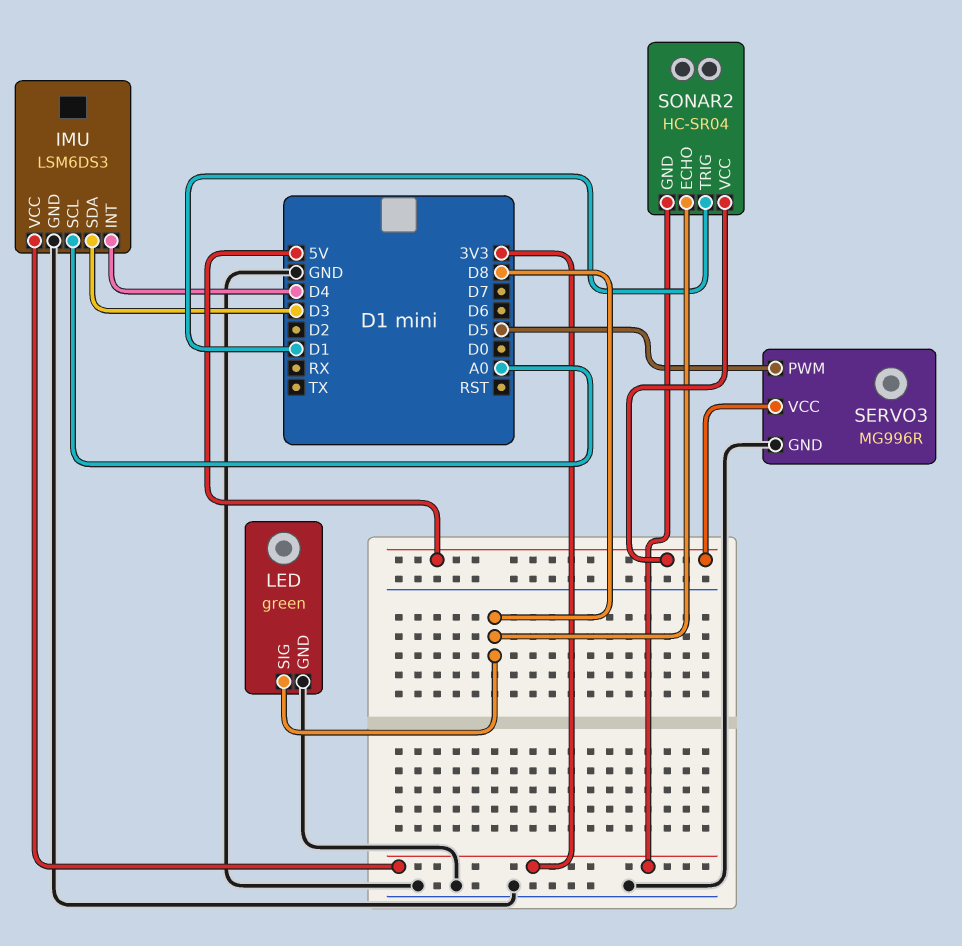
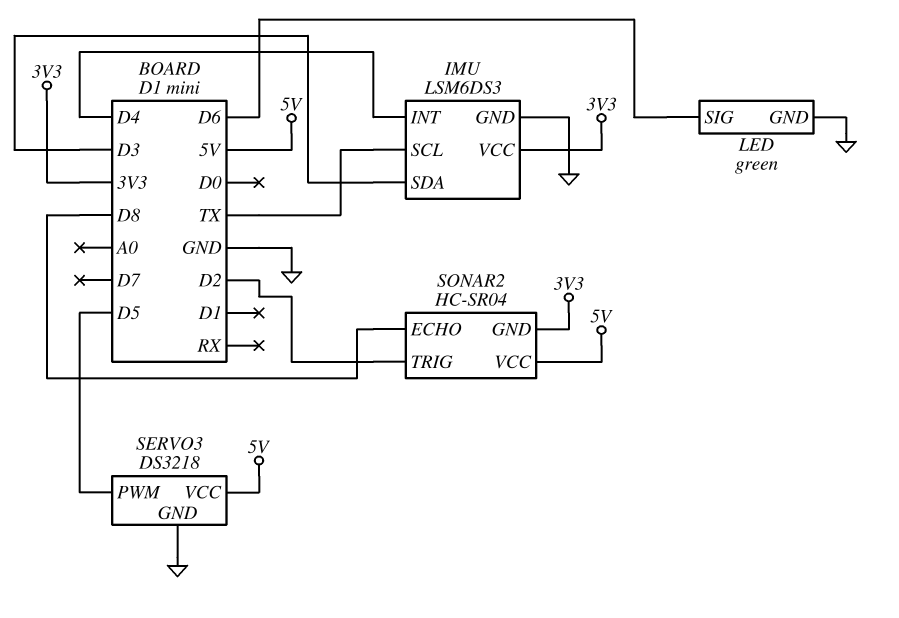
IMU pin SCL: A0 -> TX
LED pin SIG: D8 -> D6
SERVO3: MG996R -> DS3218
SONAR2 pin TRIG: D1 -> D2

